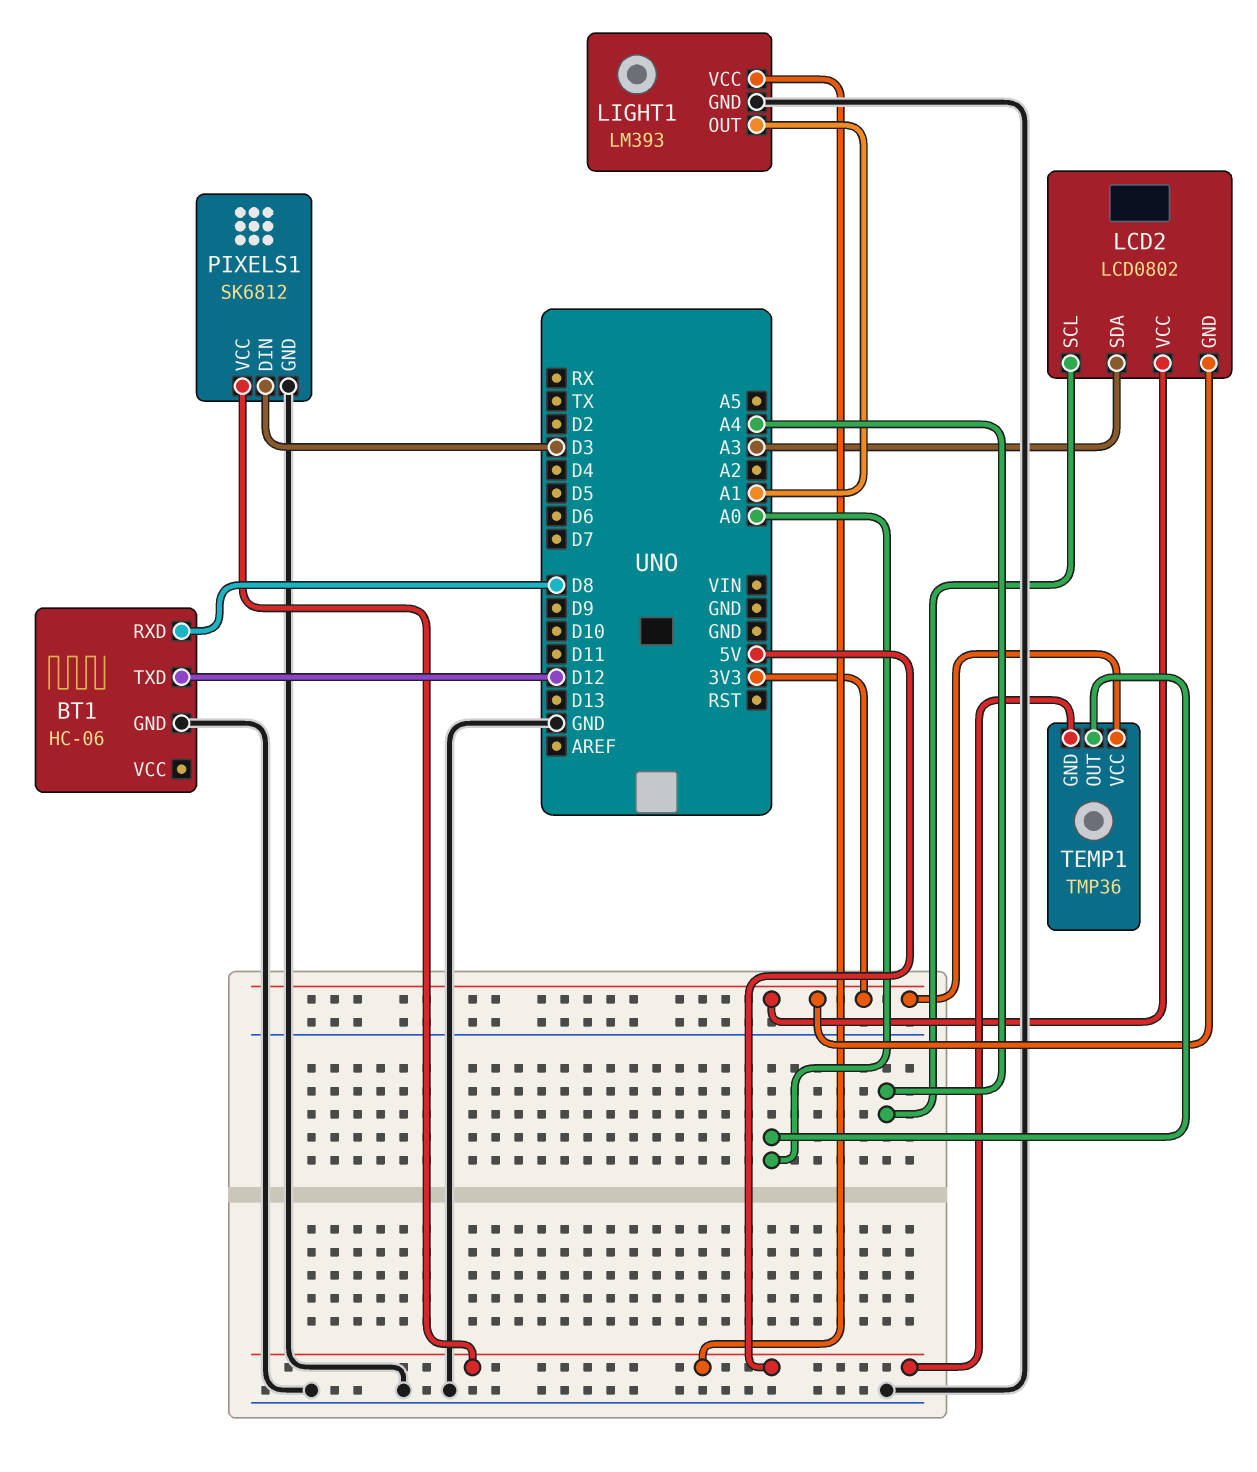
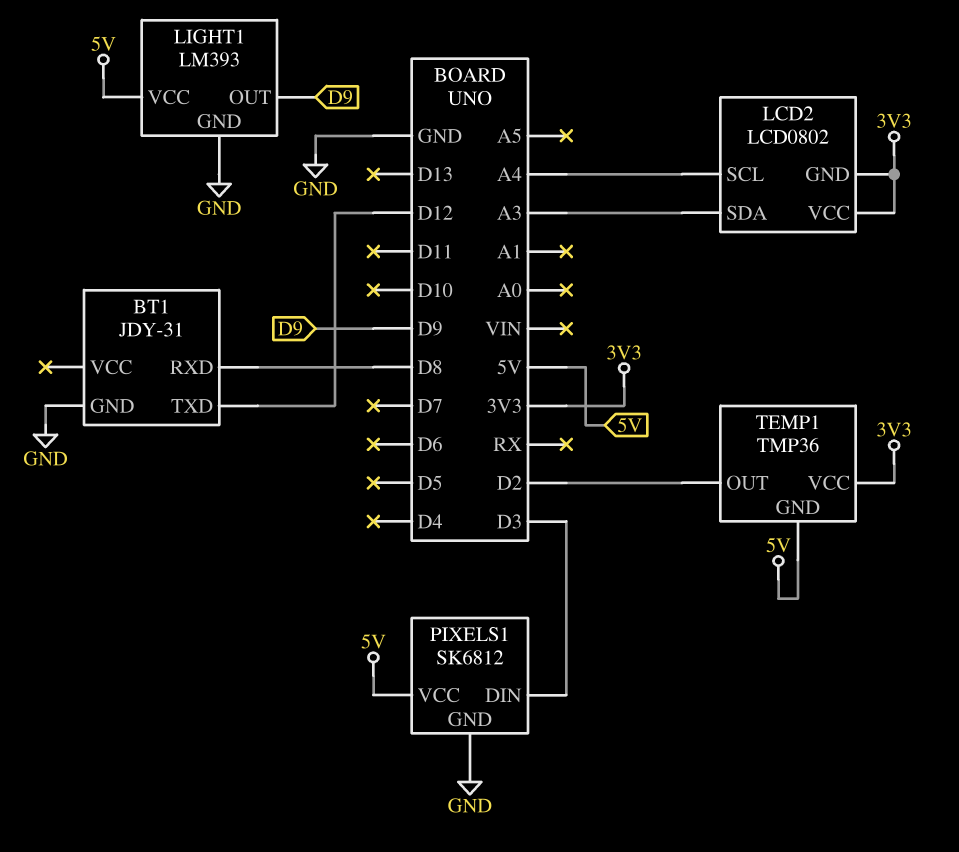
BT1: HC-06 -> JDY-31
LIGHT1 pin OUT: A1 -> D9
TEMP1 pin OUT: A0 -> D2

